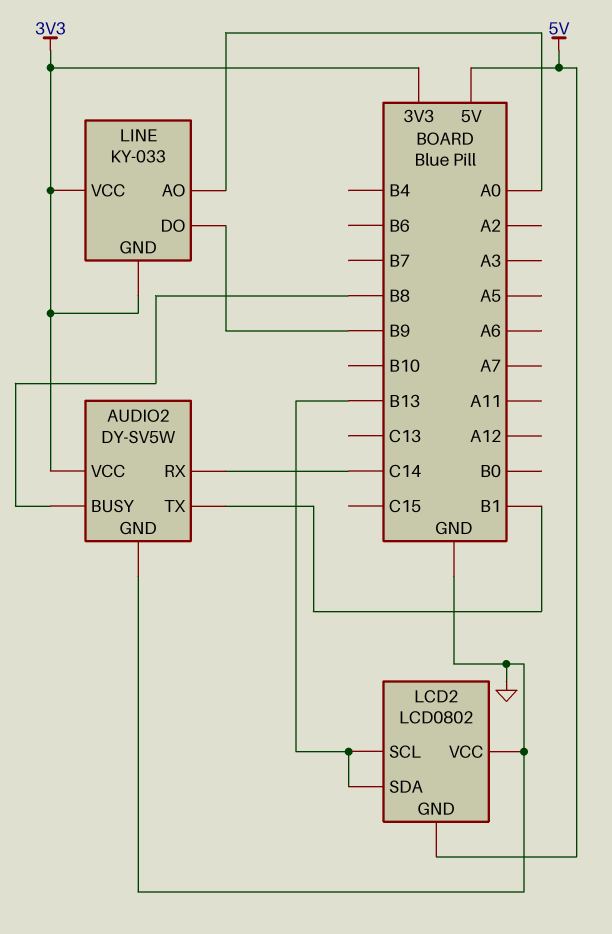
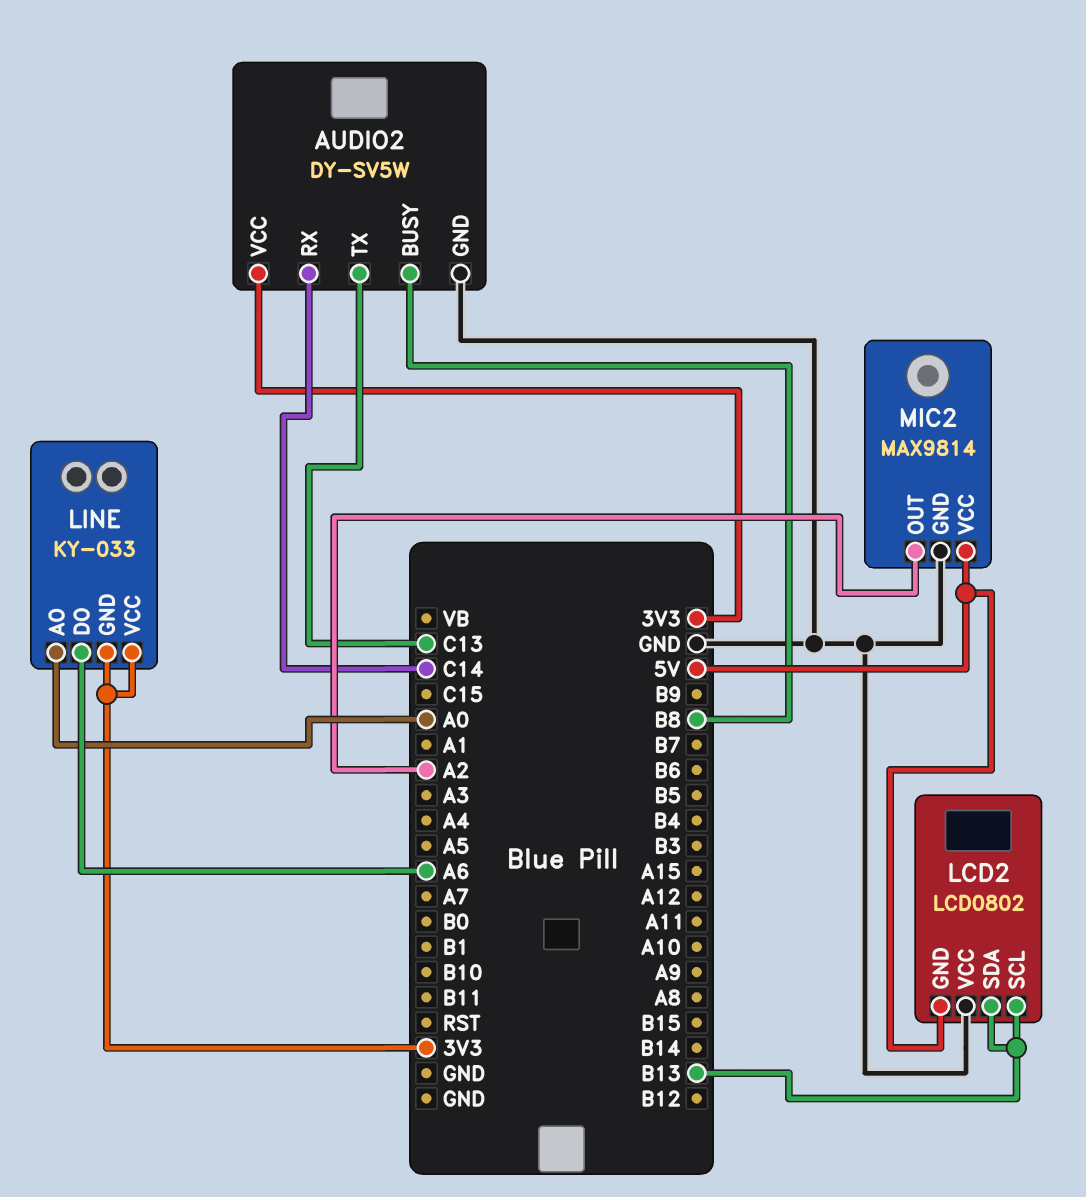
AUDIO2 pin TX: B1 -> C13
LINE pin DO: B9 -> A6
MIC2: none -> MAX9814
MIC2 pin GND: none -> GND
MIC2 pin OUT: none -> A2
MIC2 pin VCC: none -> 5V

